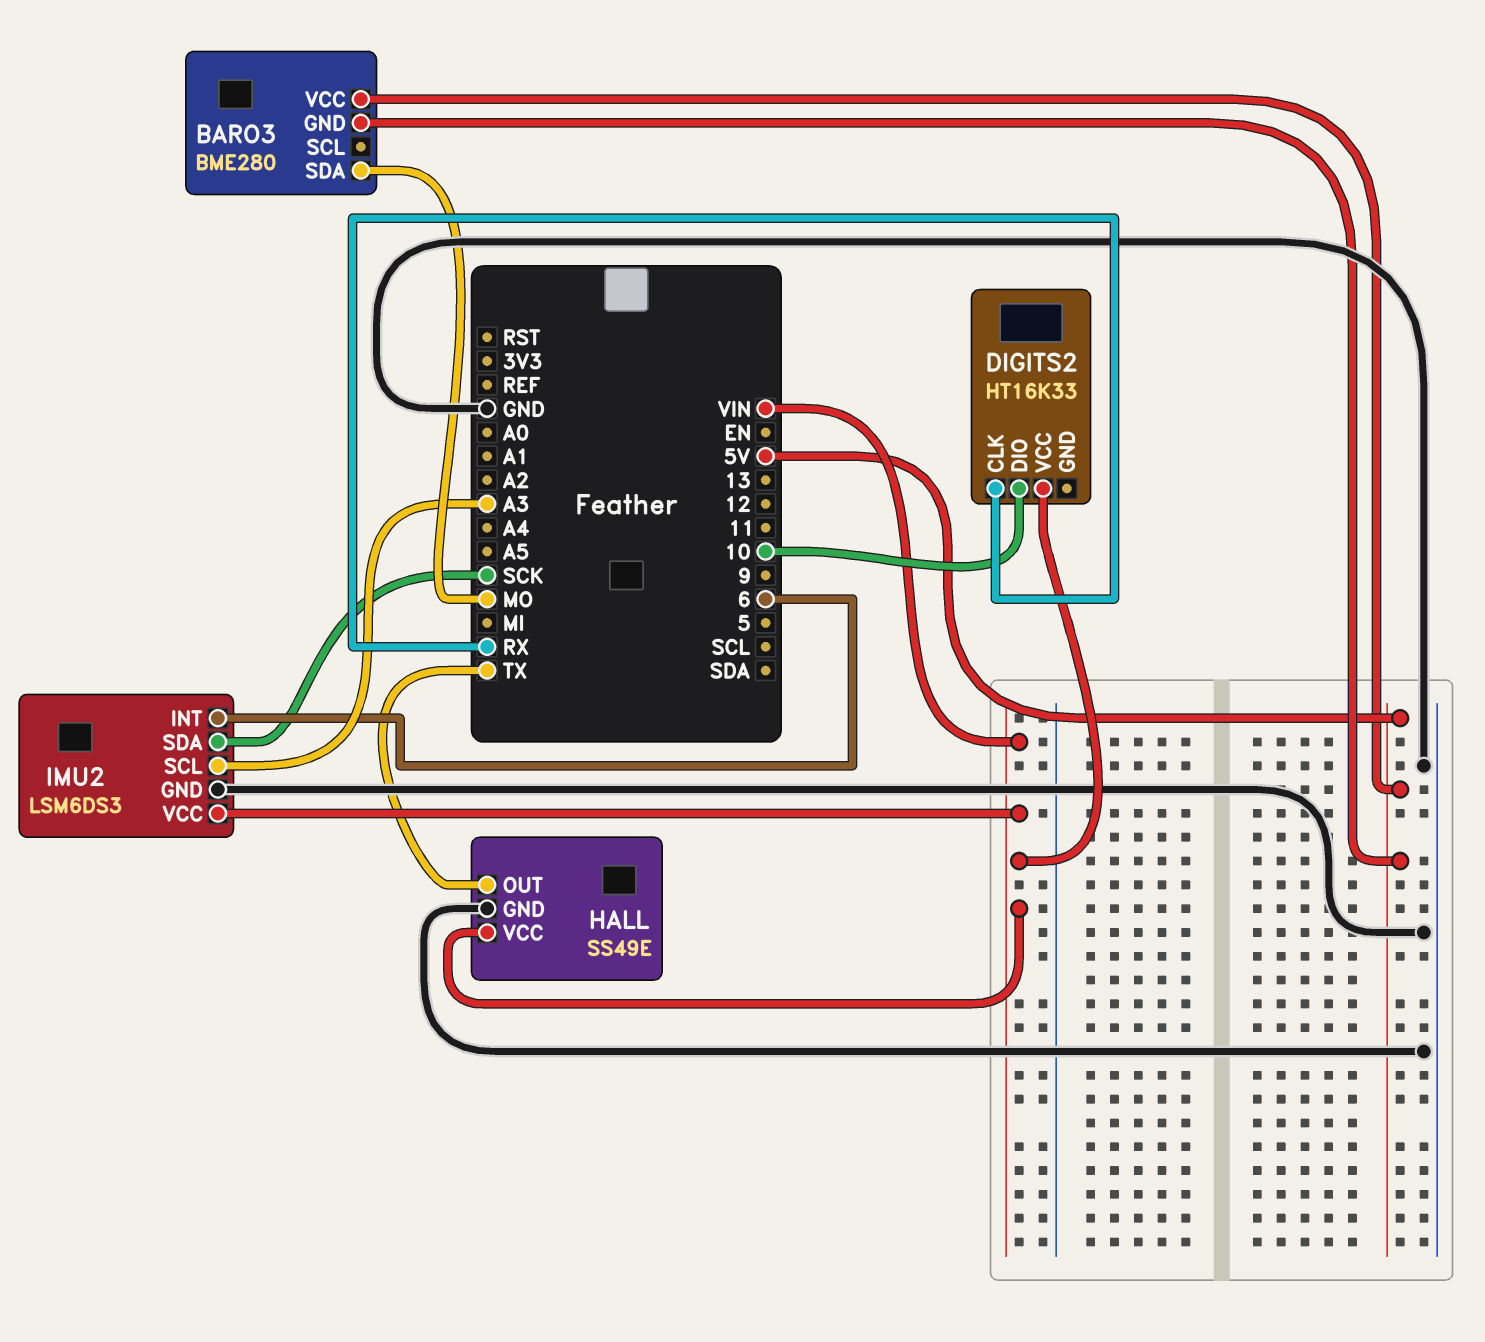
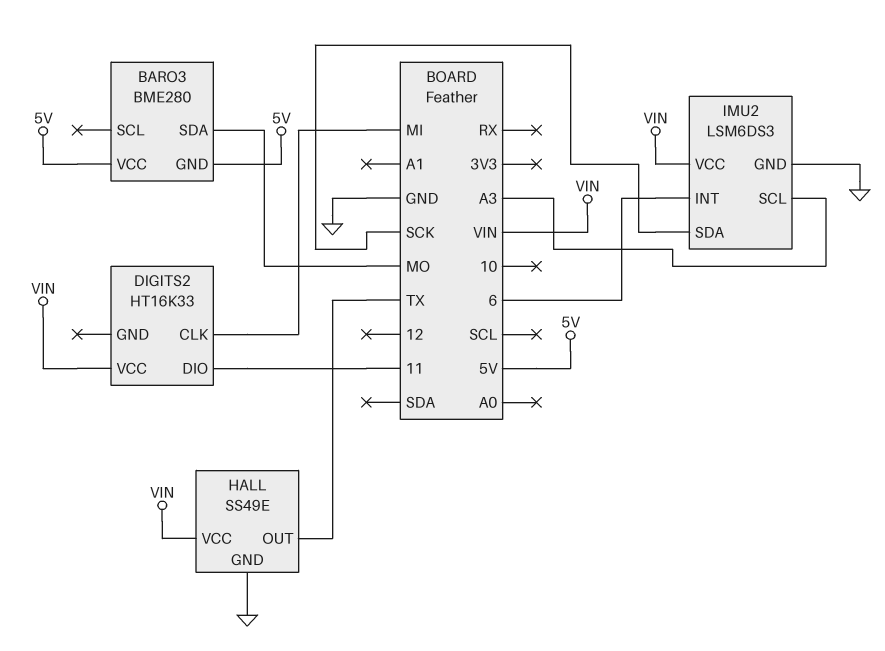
DIGITS2 pin CLK: RX -> MI
DIGITS2 pin DIO: 10 -> 11

